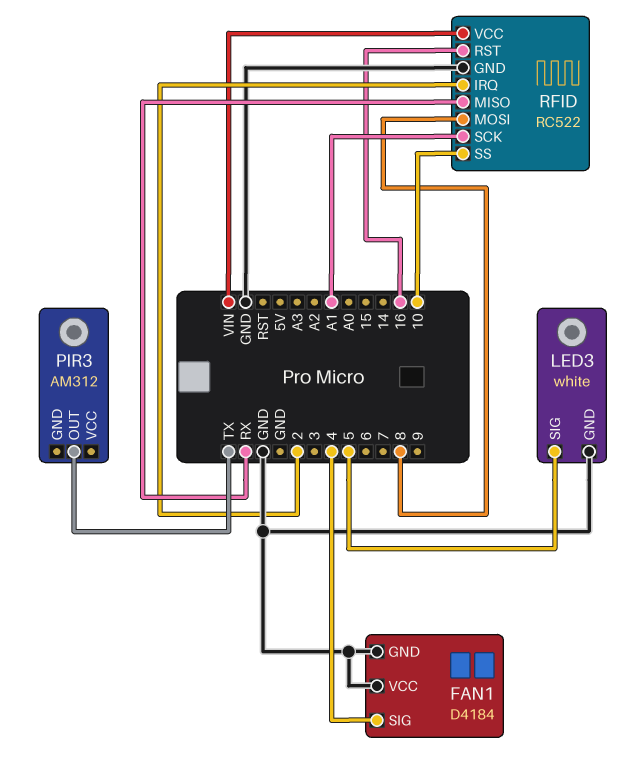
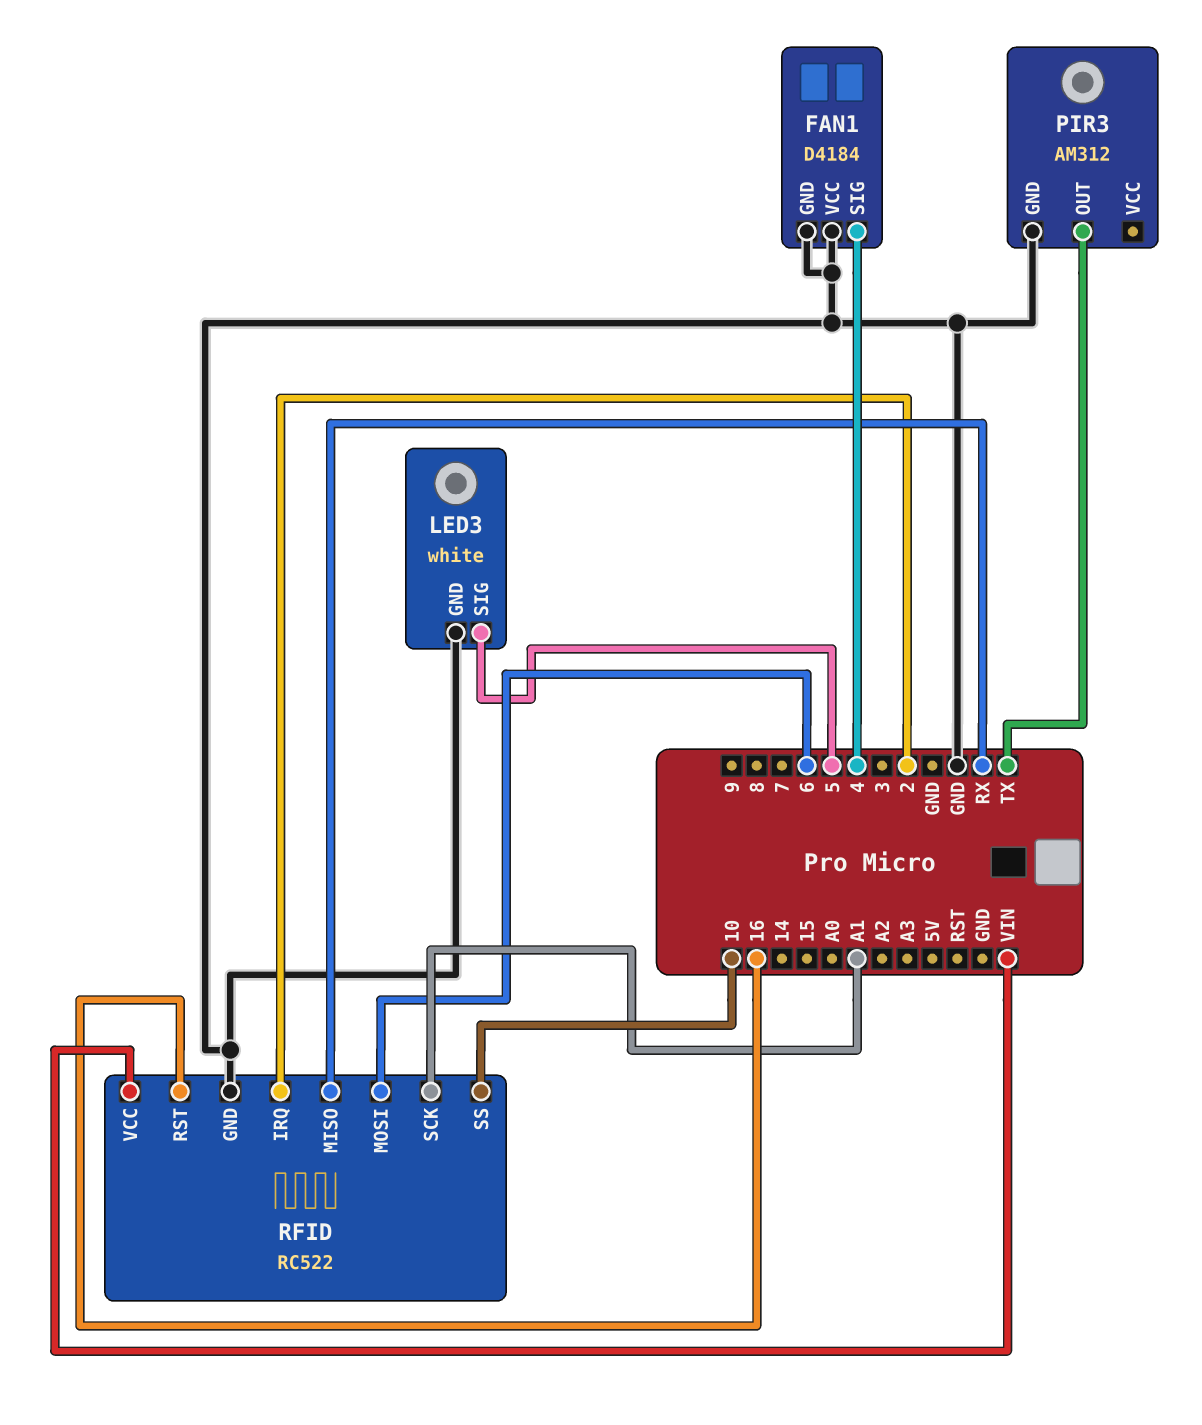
PIR3 pin GND: none -> GND
RFID pin MOSI: 8 -> 6

